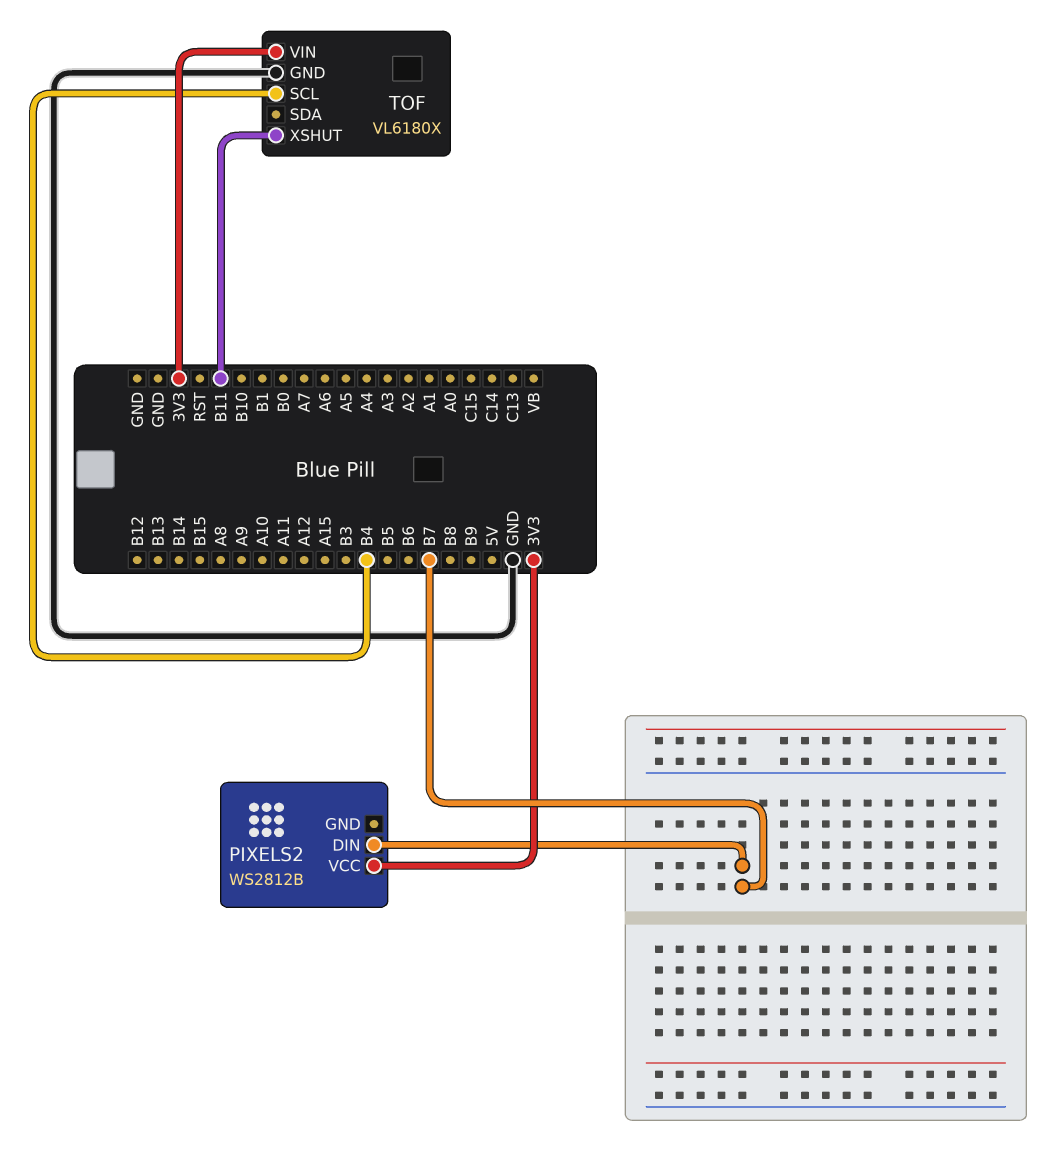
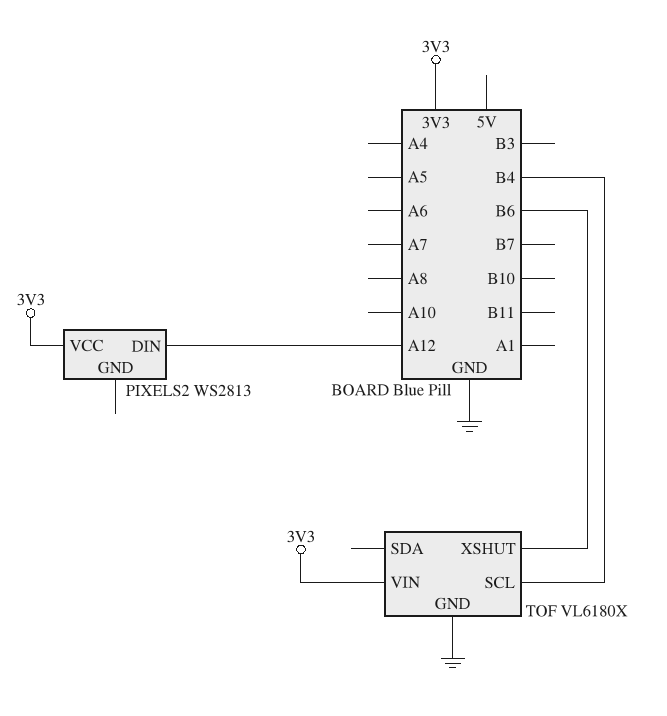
PIXELS2: WS2812B -> WS2813
PIXELS2 pin DIN: B7 -> A12
TOF pin XSHUT: B11 -> B6

